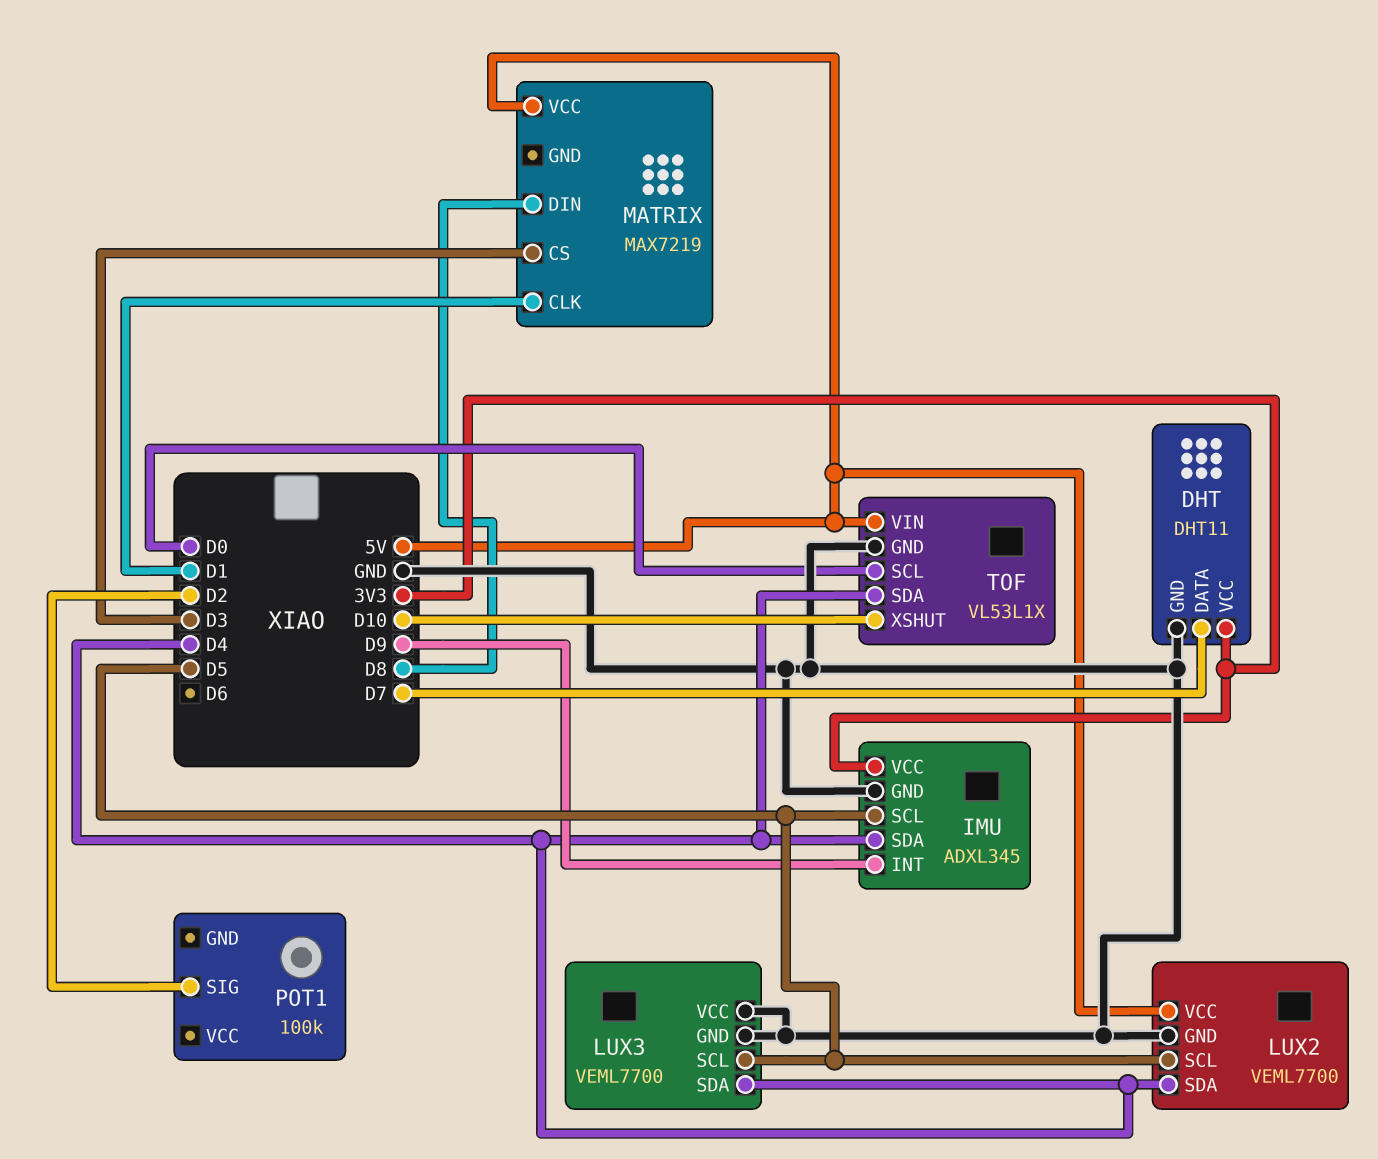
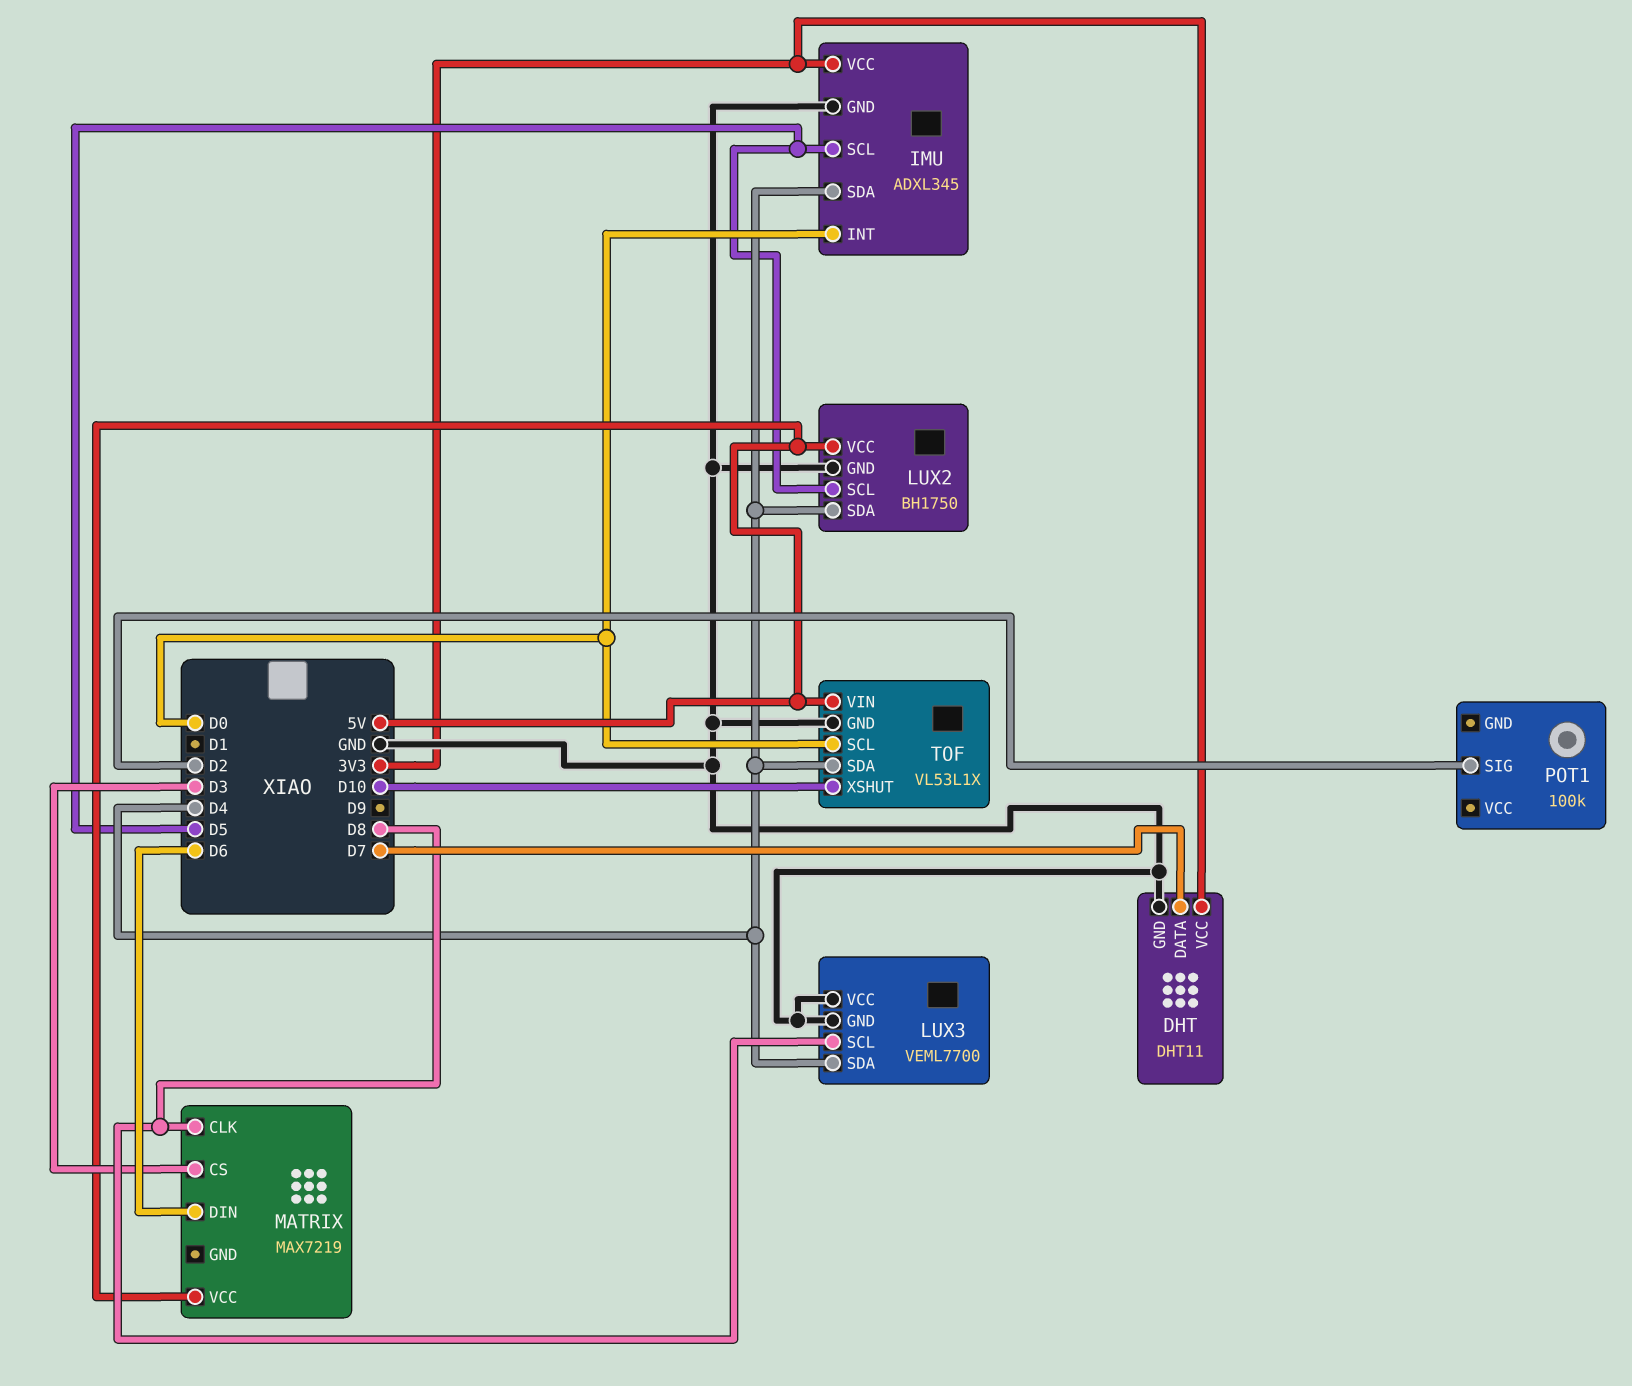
IMU pin INT: D9 -> D0
LUX2: VEML7700 -> BH1750
LUX3 pin SCL: D5 -> D8
MATRIX pin CLK: D1 -> D8
MATRIX pin DIN: D8 -> D6

